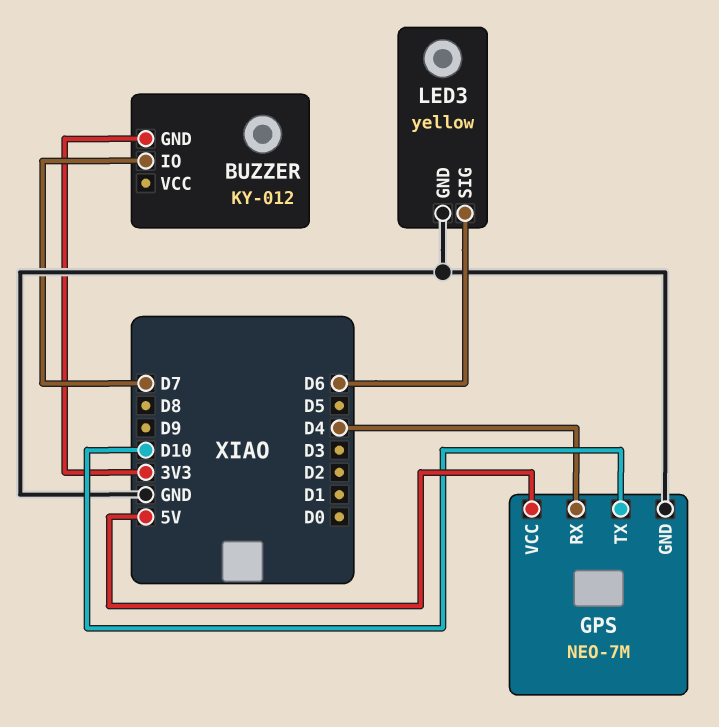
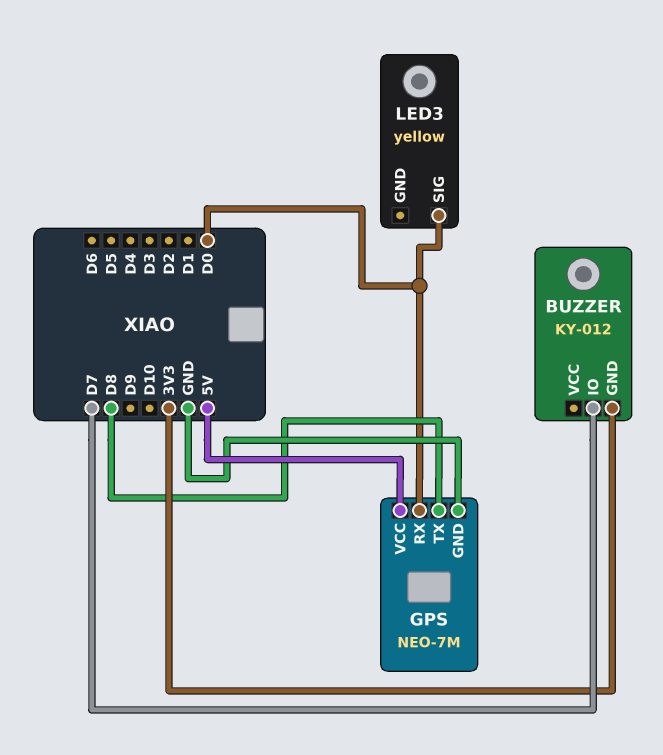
GPS pin RX: D4 -> D0
GPS pin TX: D10 -> D8
LED3 pin GND: GND -> none
LED3 pin SIG: D6 -> D0

